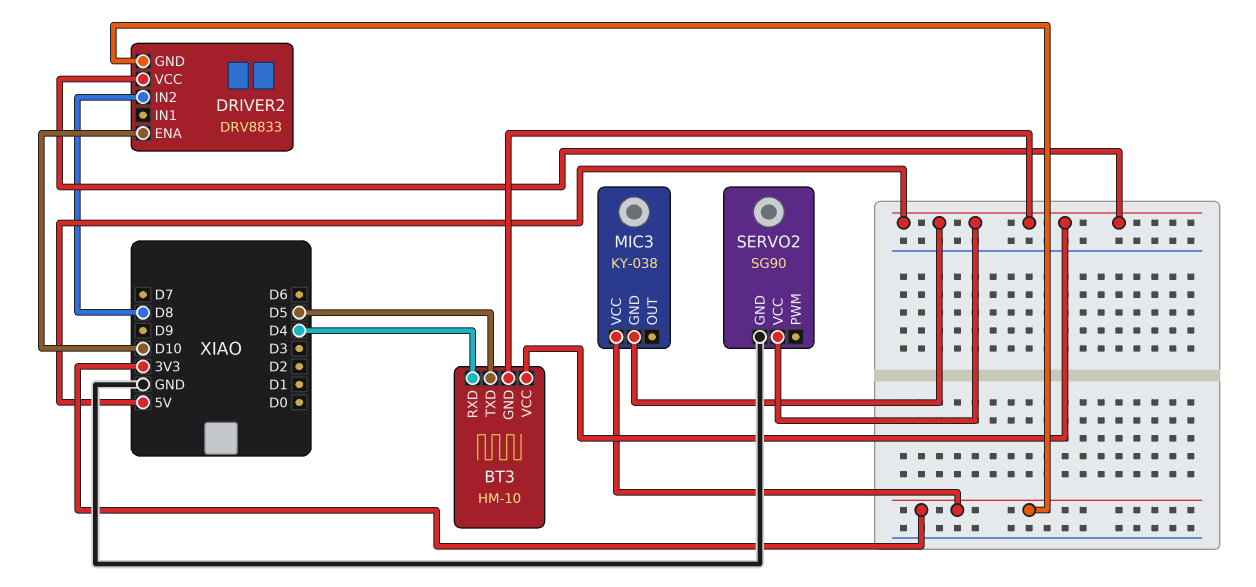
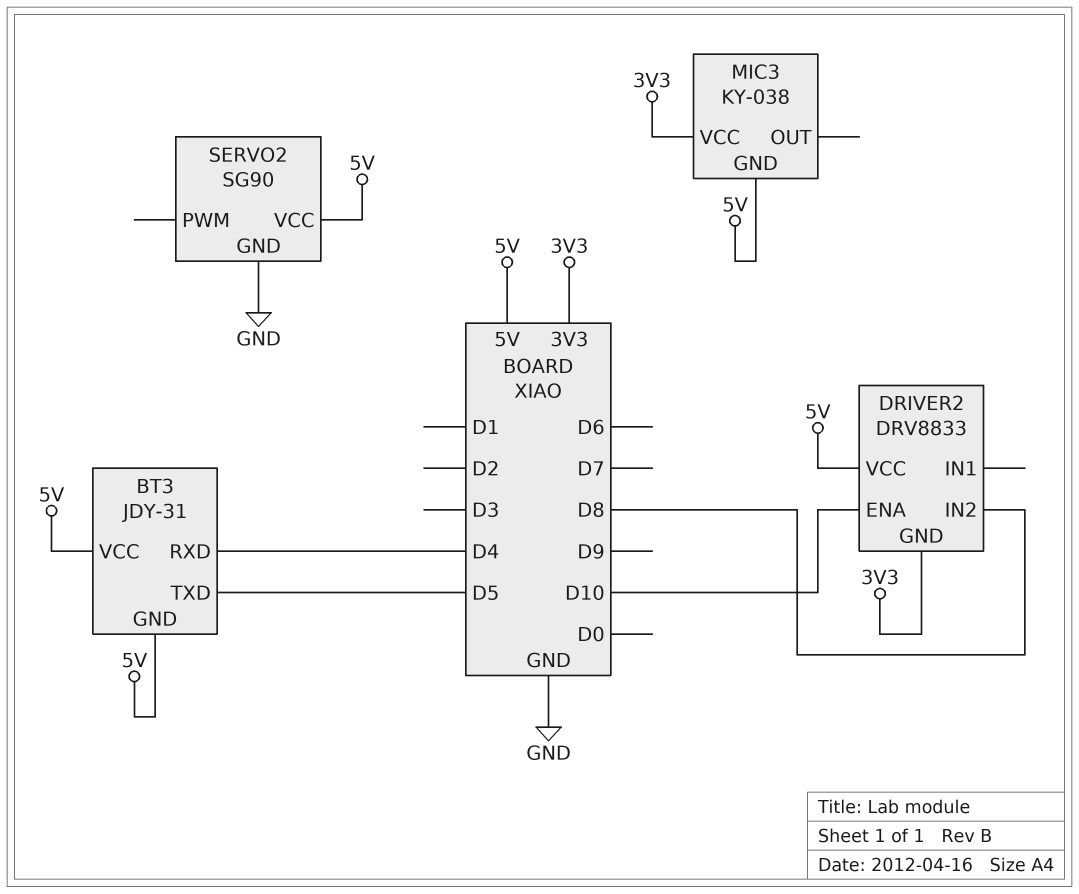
BT3: HM-10 -> JDY-31

